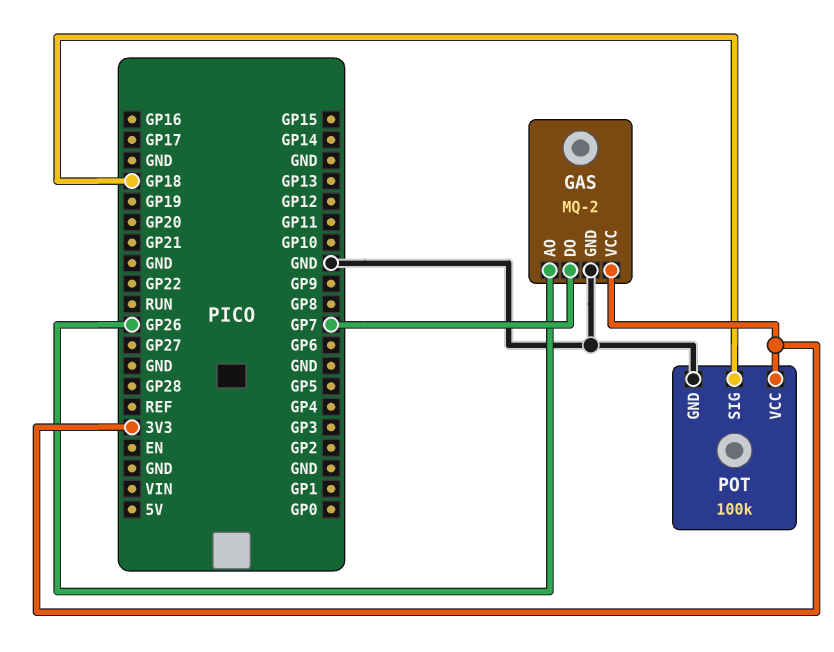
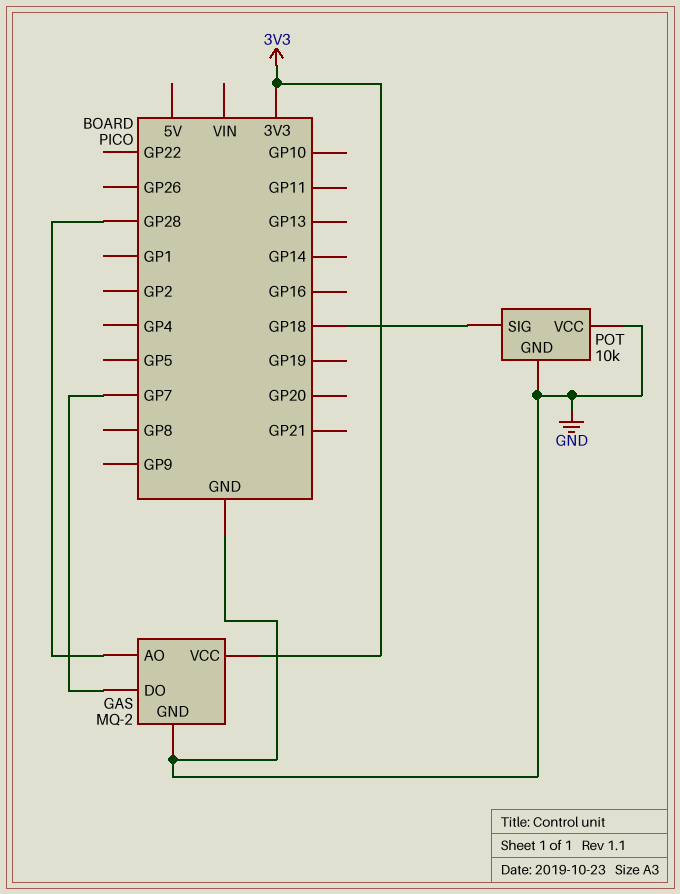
GAS pin AO: GP26 -> GP28
POT: 100k -> 10k
POT pin VCC: 3V3 -> GND

